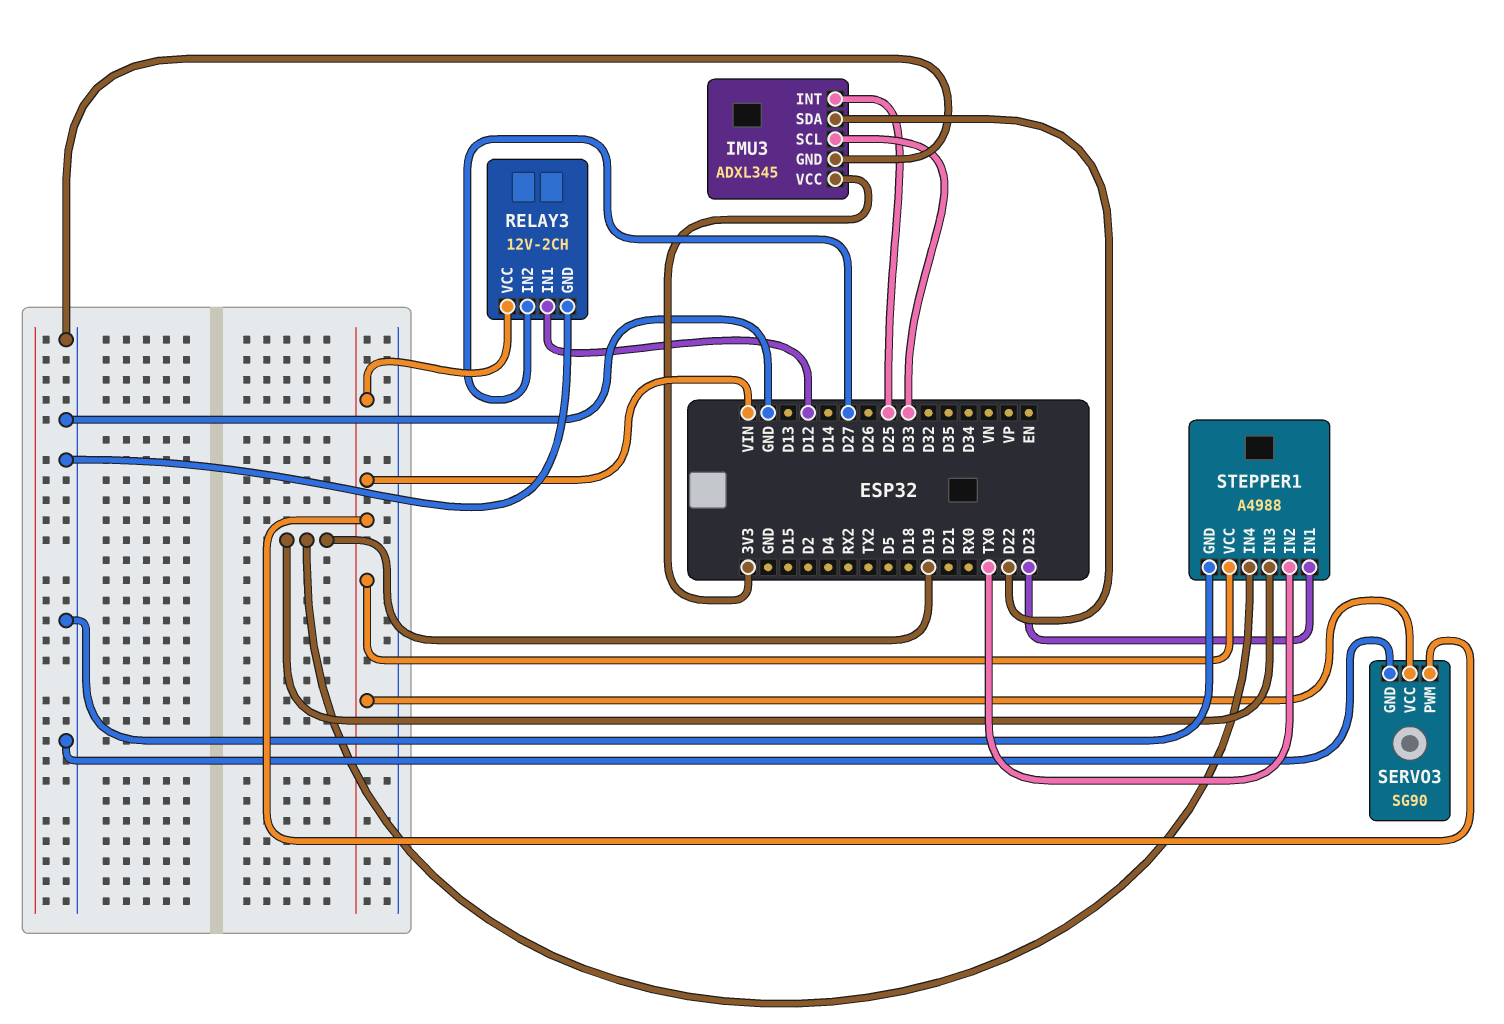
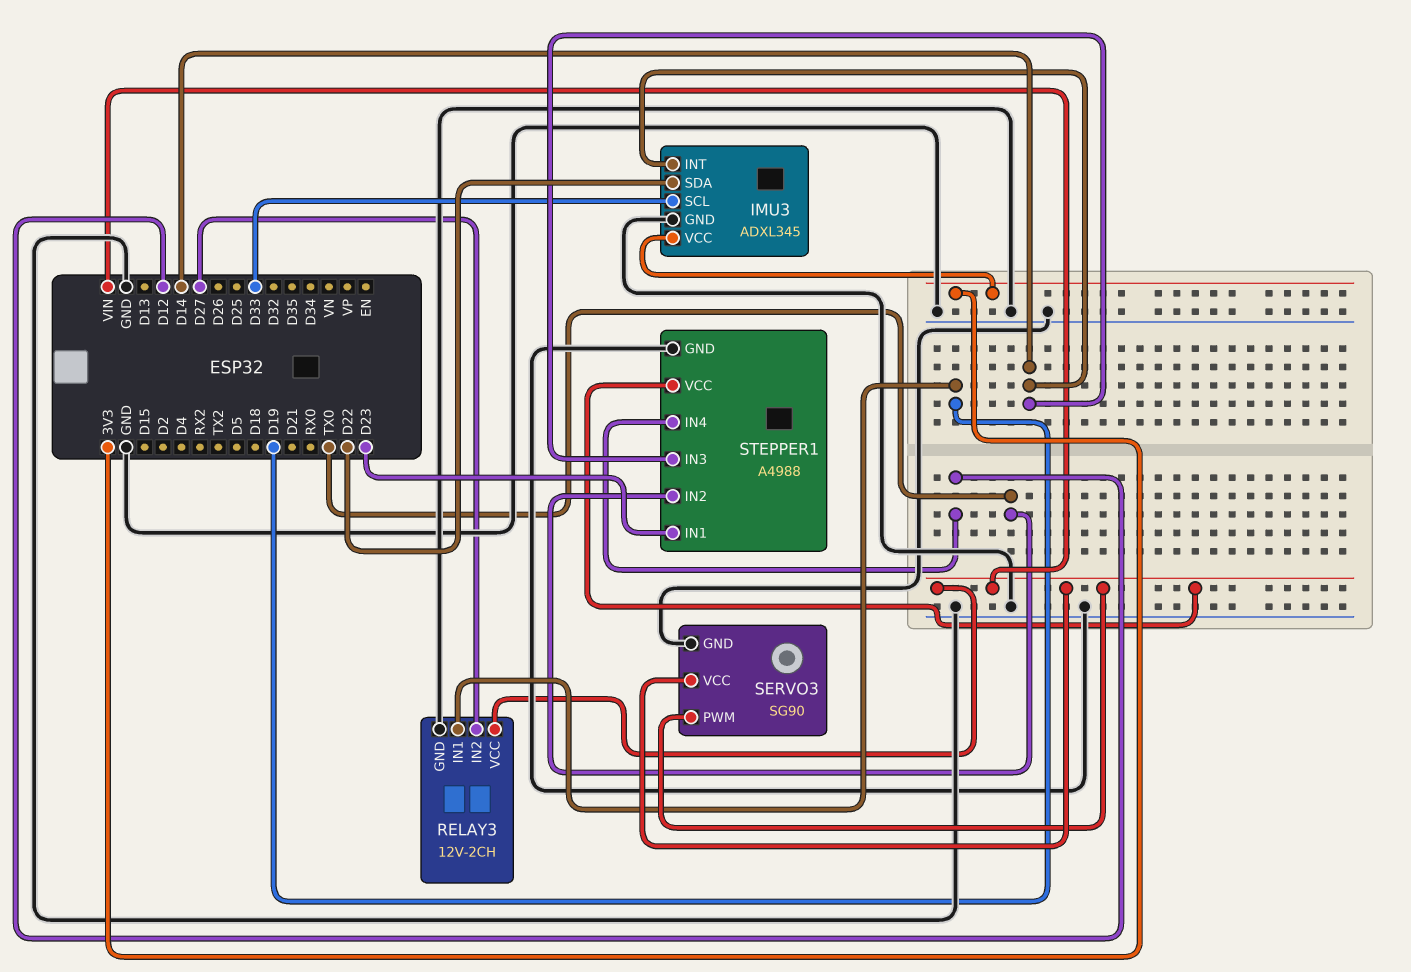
IMU3 pin INT: D25 -> D14
RELAY3 pin IN1: D12 -> D19
STEPPER1 pin IN3: D19 -> D14
STEPPER1 pin IN4: D19 -> D12

